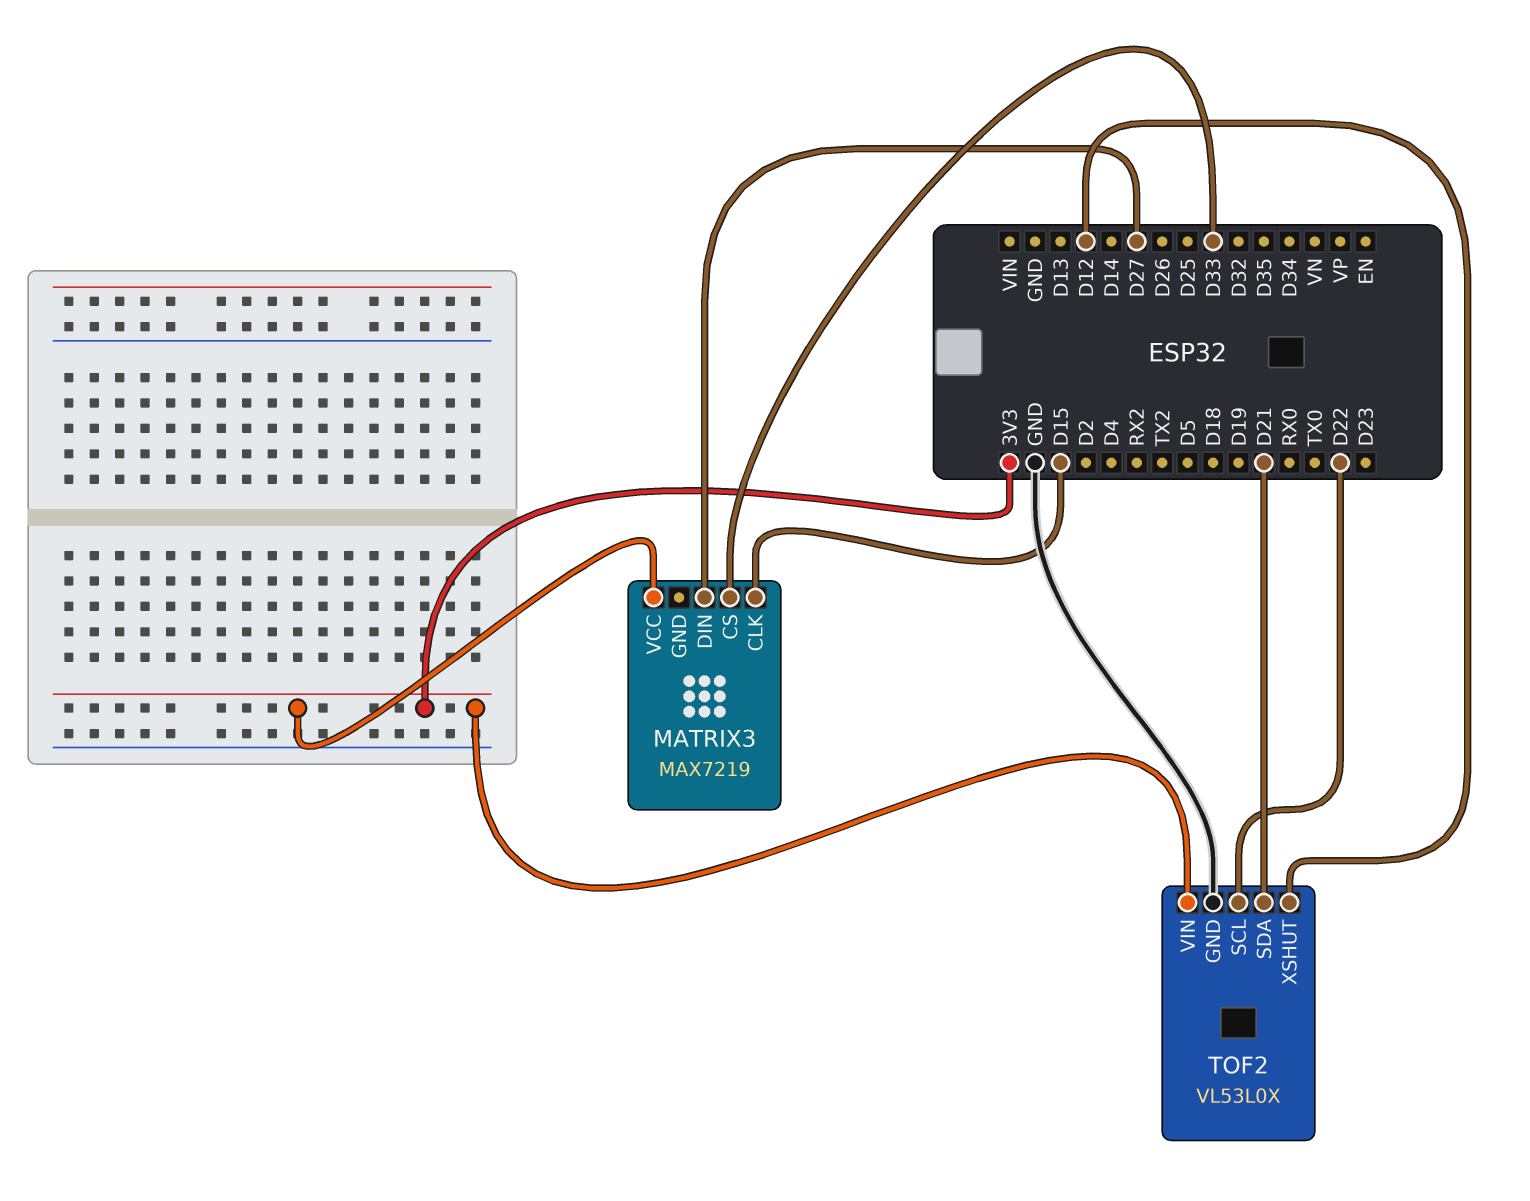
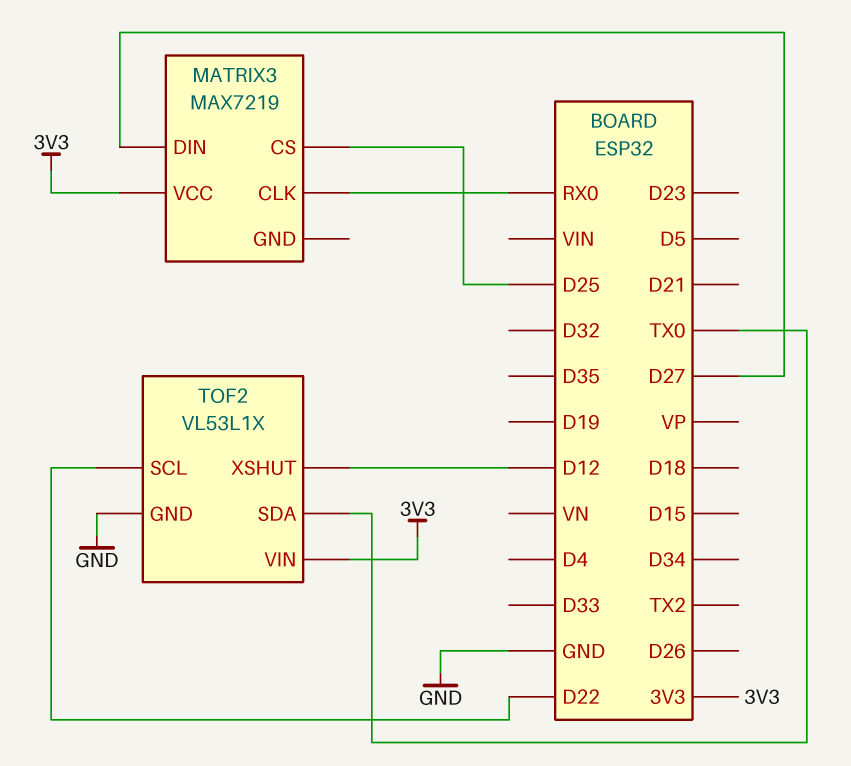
MATRIX3 pin CLK: D15 -> RX0
MATRIX3 pin CS: D33 -> D25
TOF2: VL53L0X -> VL53L1X
TOF2 pin SDA: D21 -> TX0

